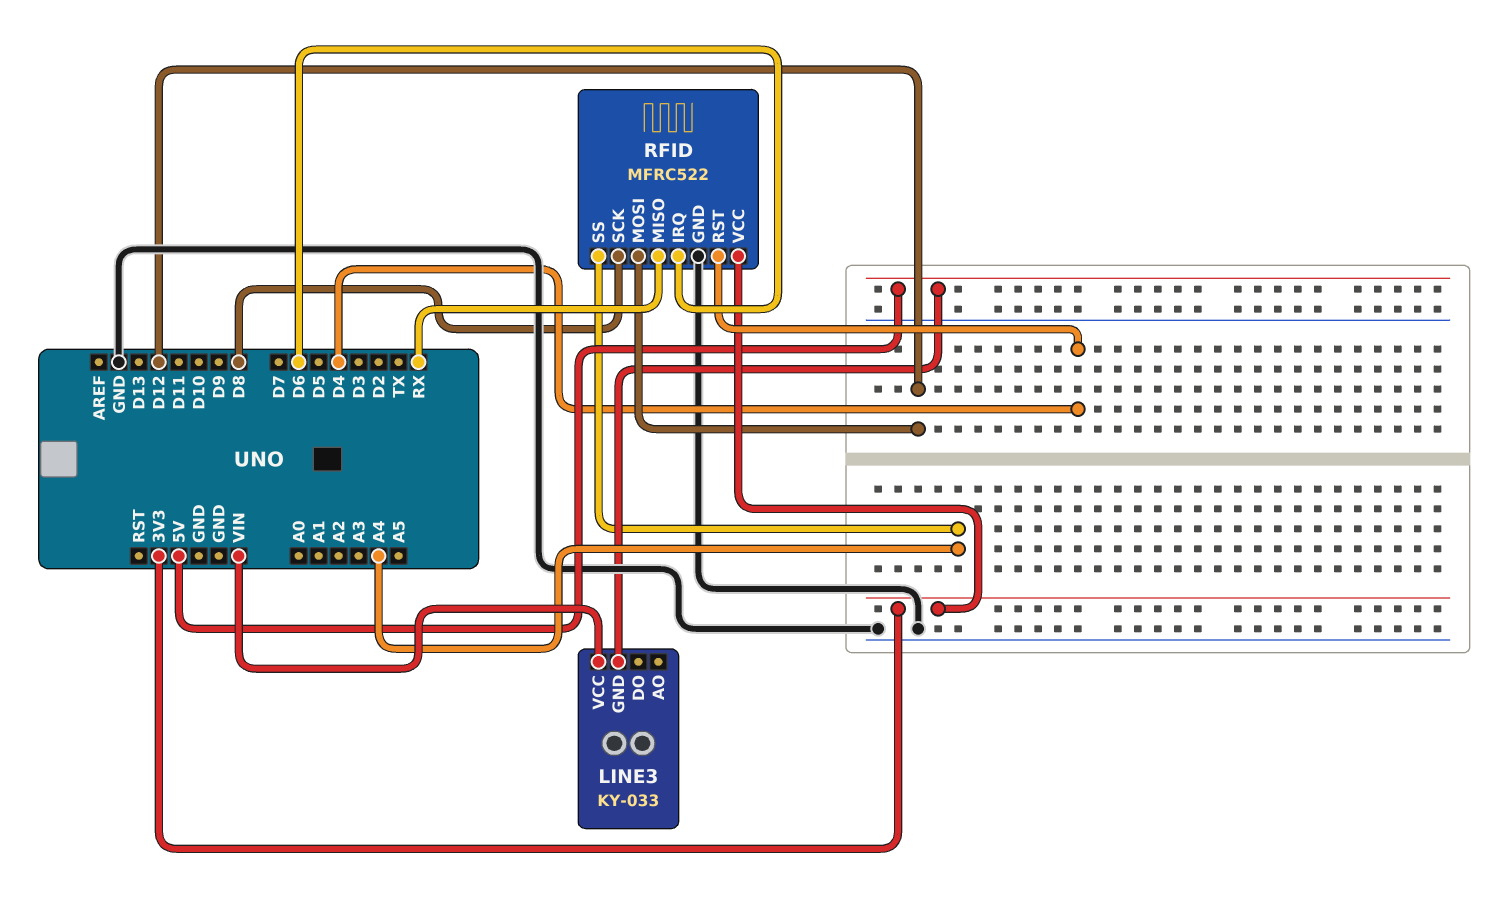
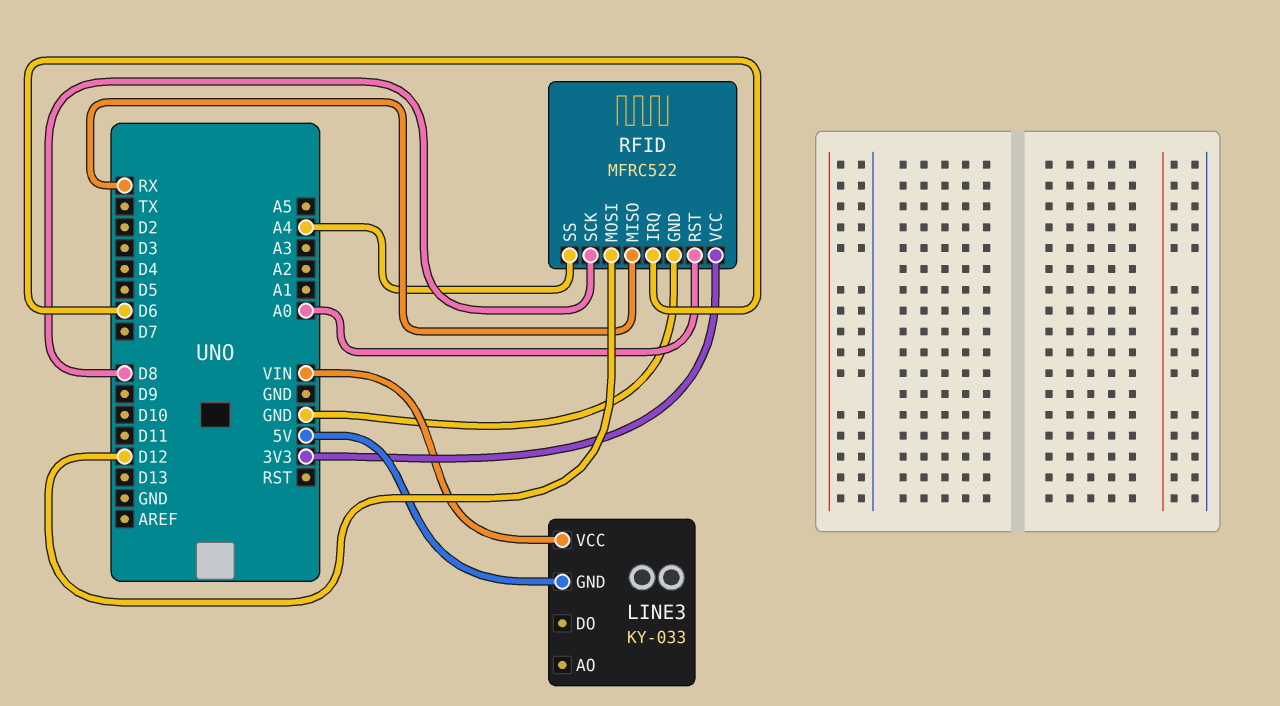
RFID pin RST: D4 -> A0

